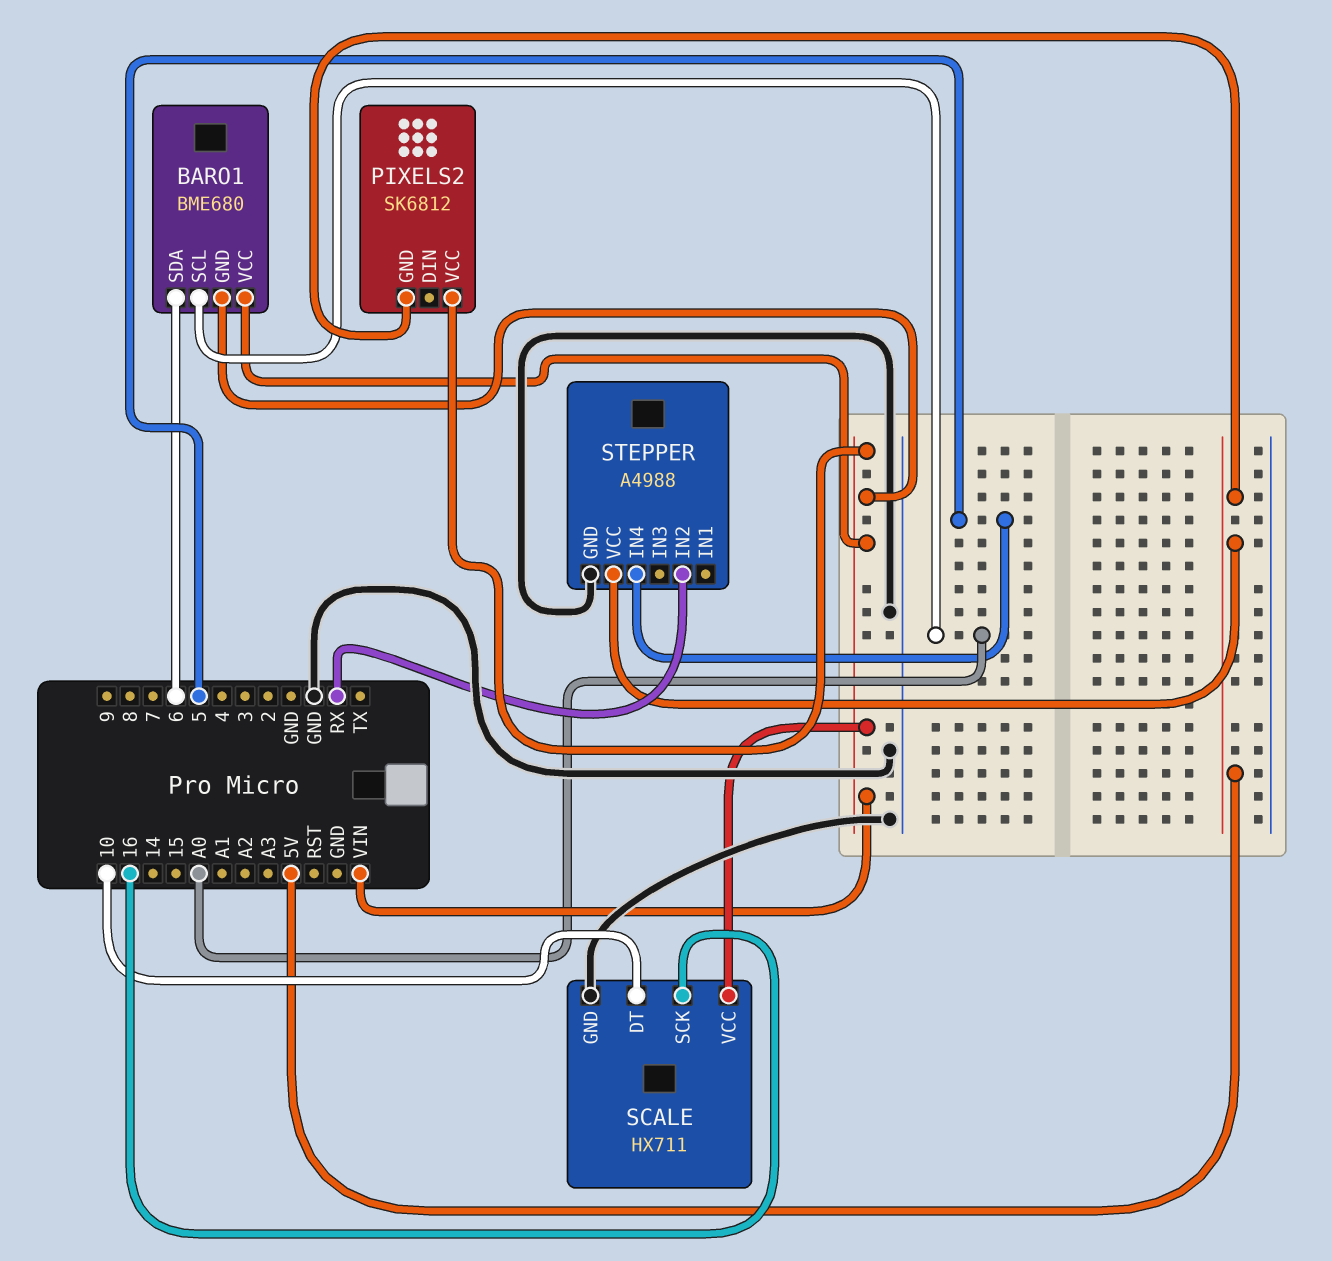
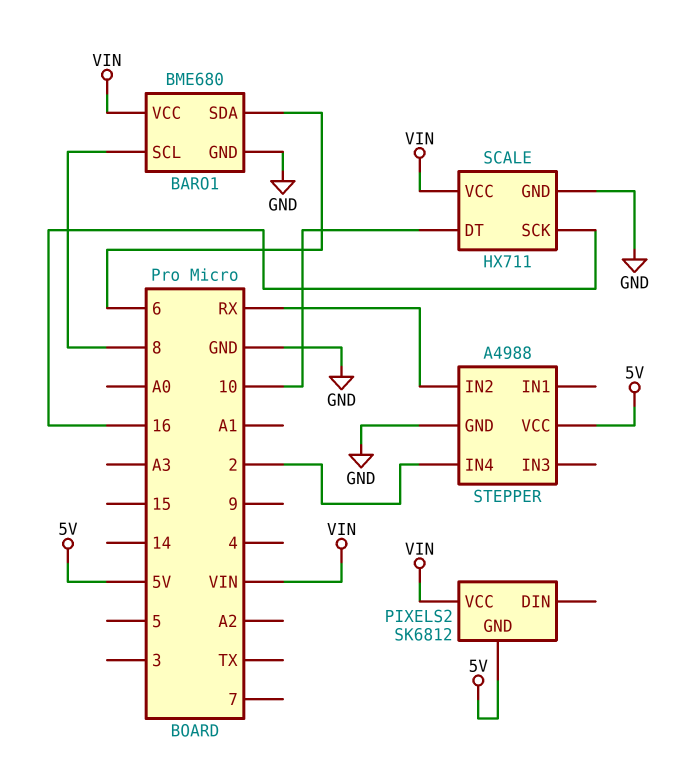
BARO1 pin GND: VIN -> GND
BARO1 pin SCL: A0 -> 8
STEPPER pin IN4: 5 -> 2

